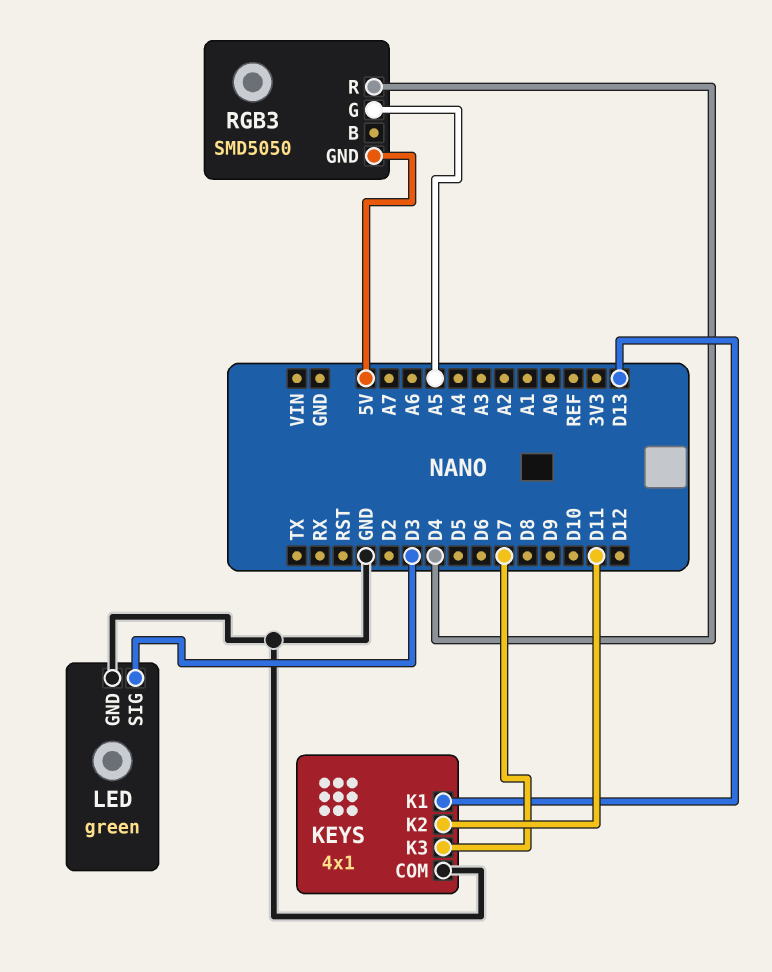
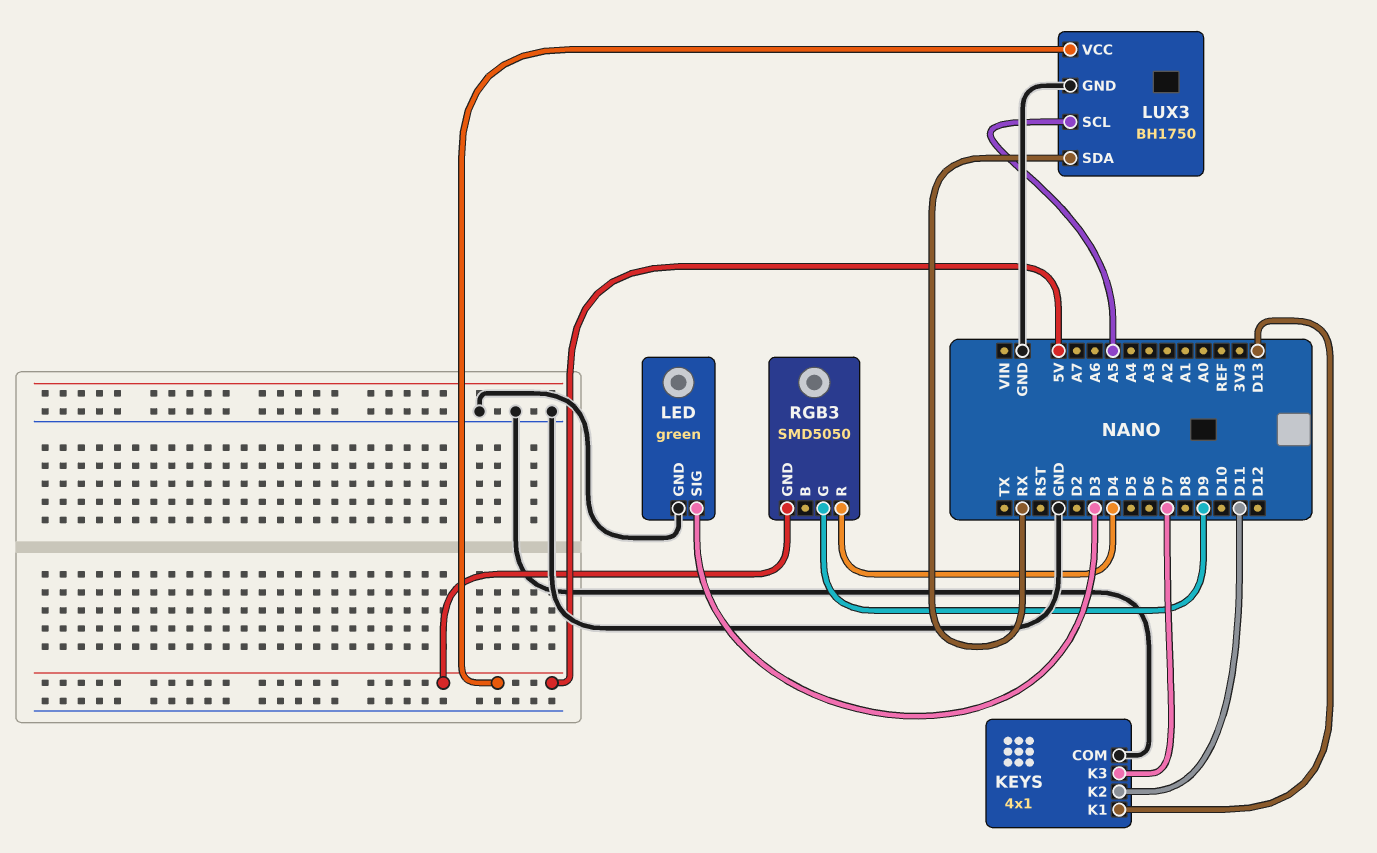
LUX3: none -> BH1750
LUX3 pin GND: none -> GND
LUX3 pin SCL: none -> A5
LUX3 pin SDA: none -> RX
LUX3 pin VCC: none -> 5V
RGB3 pin G: A5 -> D9

